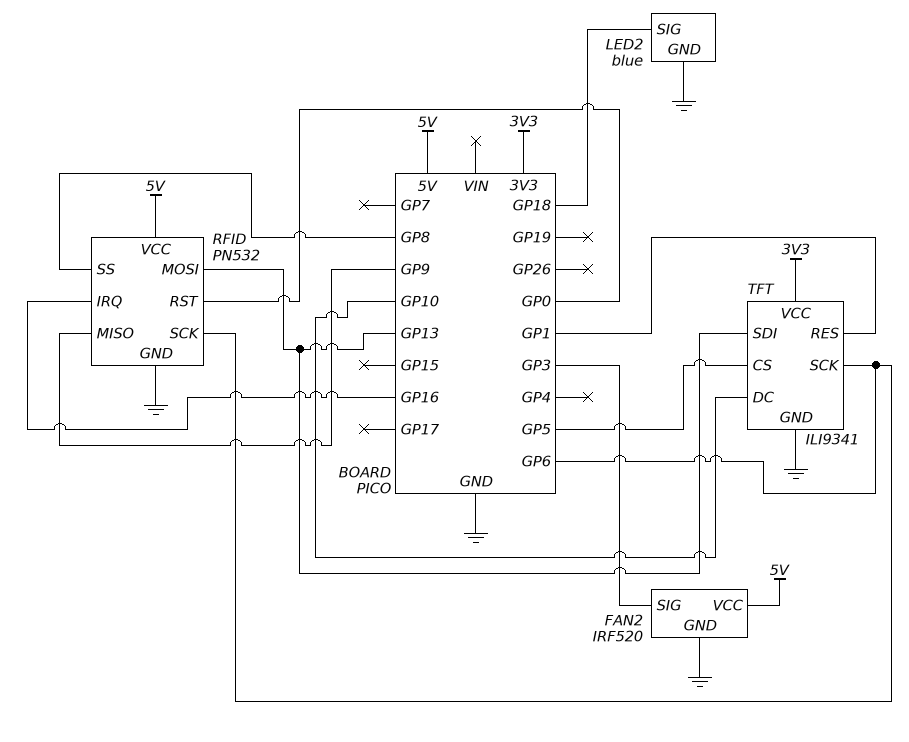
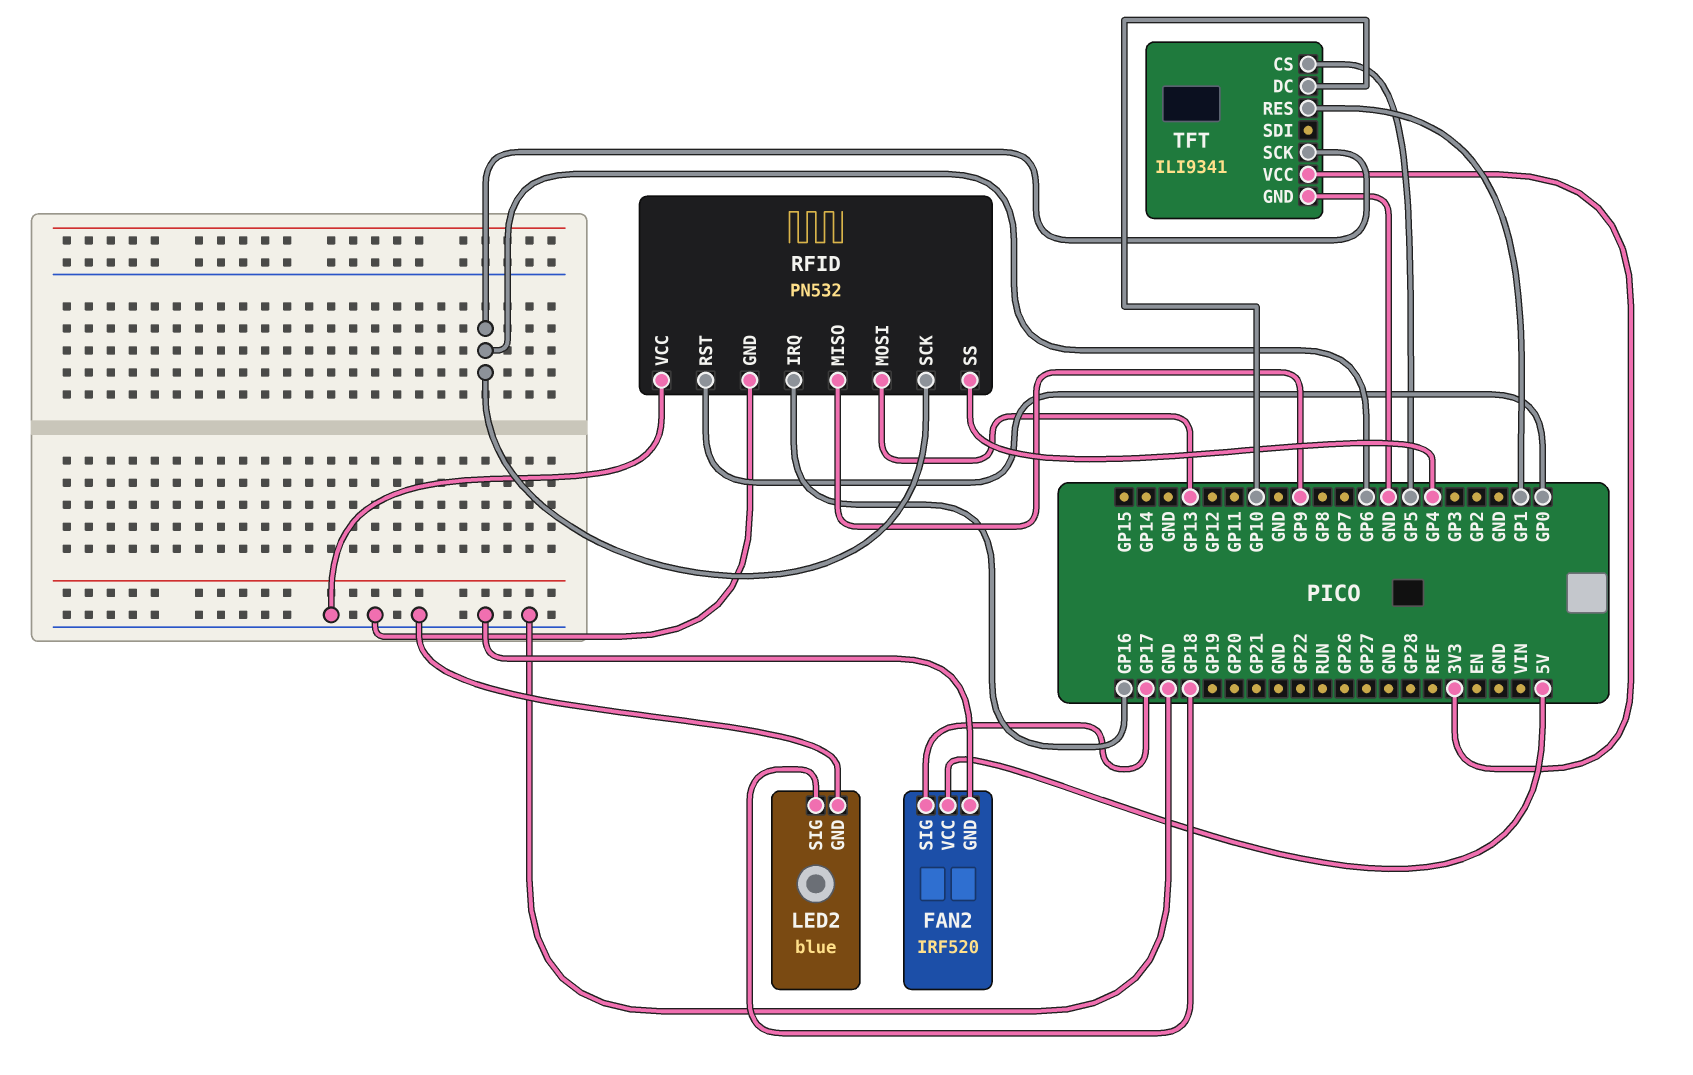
FAN2 pin SIG: GP3 -> GP17
RFID pin SS: GP8 -> GP4
RFID pin VCC: 5V -> GND
TFT pin SDI: GP13 -> none

